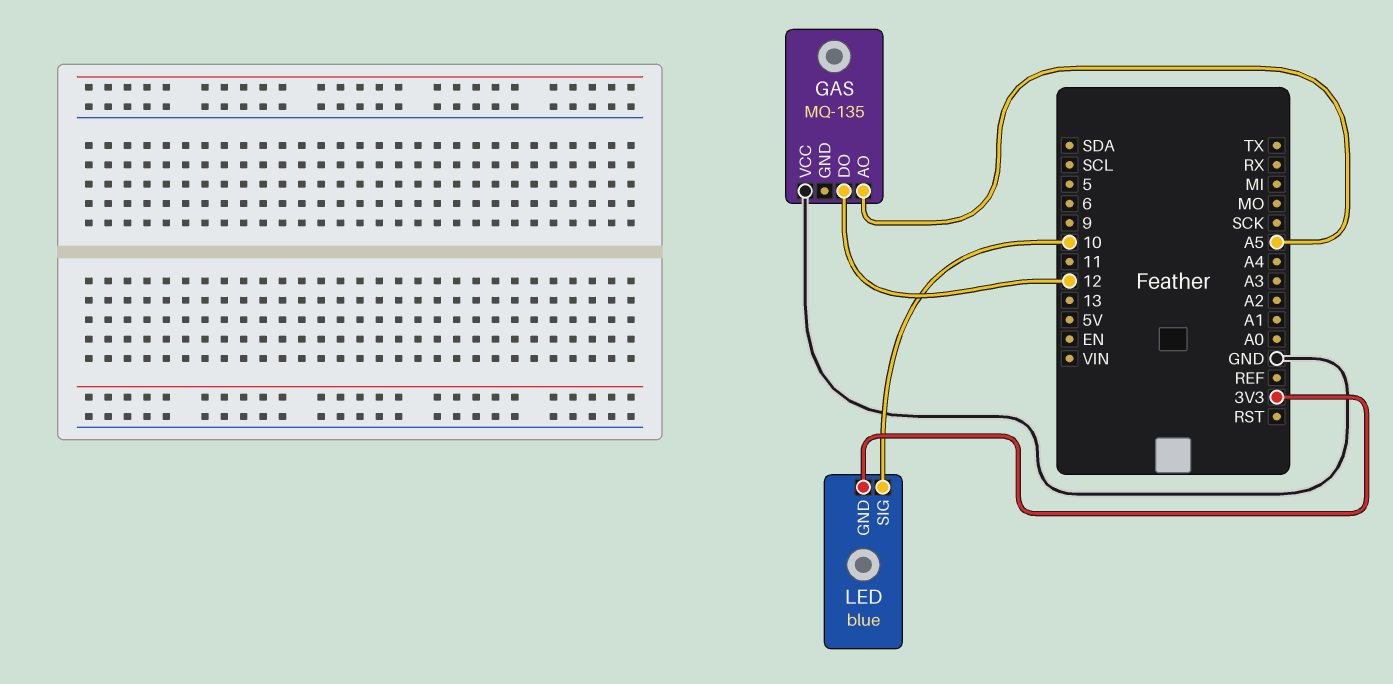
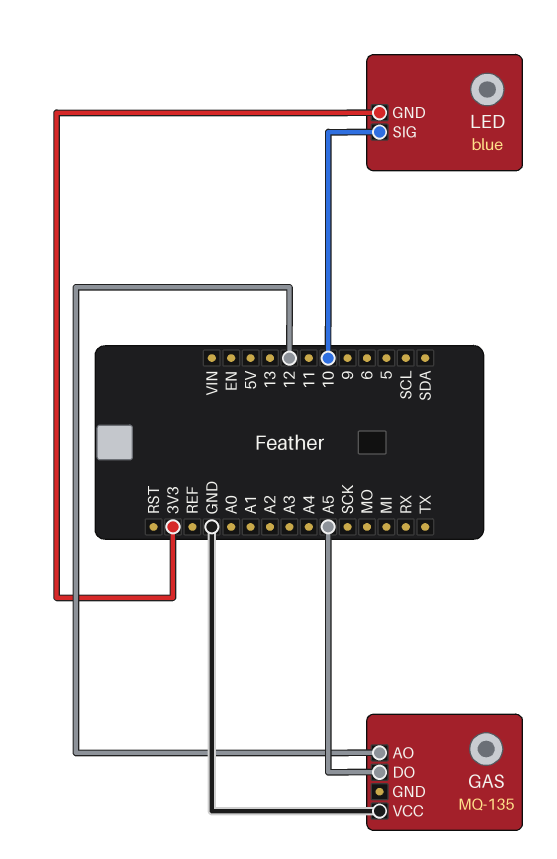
GAS pin AO: A5 -> 12
GAS pin DO: 12 -> A5

